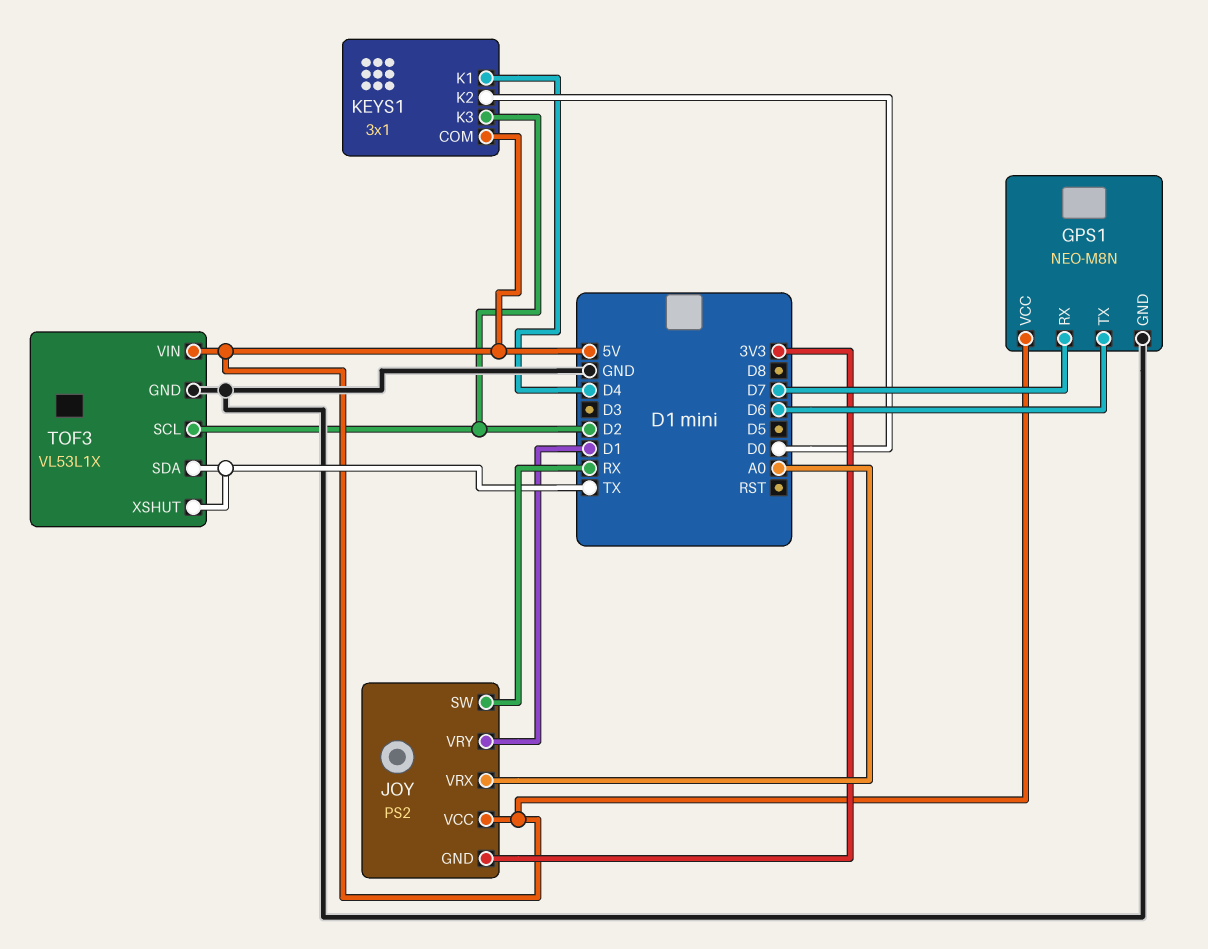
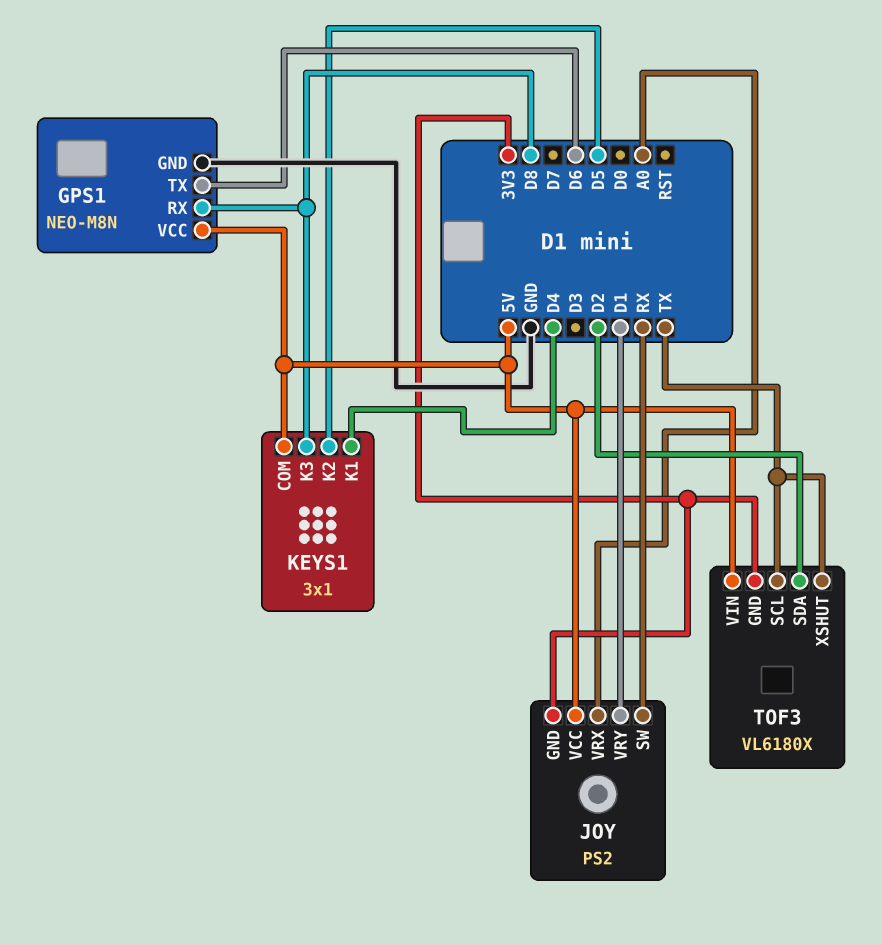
GPS1 pin RX: D7 -> D8
KEYS1 pin K2: D0 -> D5
KEYS1 pin K3: D2 -> D8
TOF3: VL53L1X -> VL6180X
TOF3 pin GND: GND -> 3V3
TOF3 pin SCL: D2 -> TX
TOF3 pin SDA: TX -> D2

